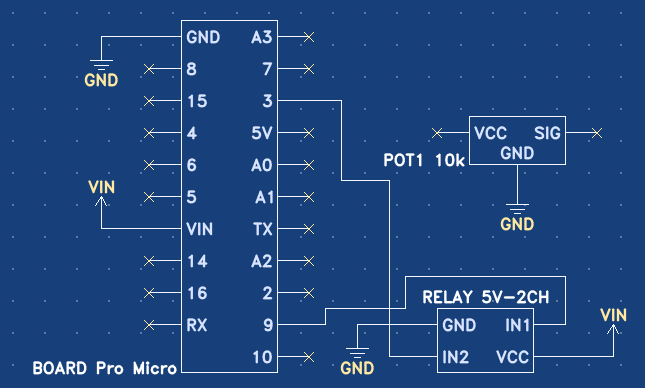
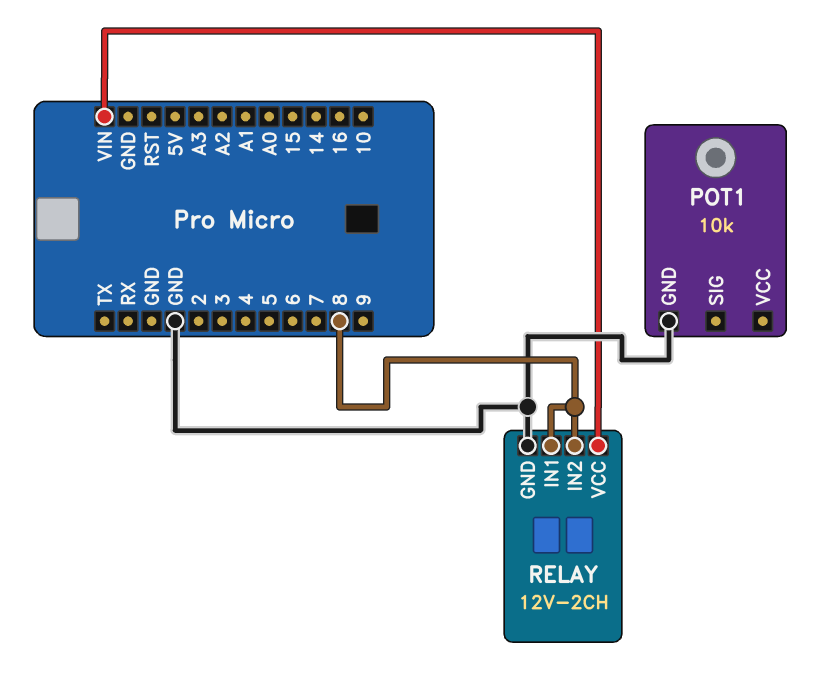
RELAY: 5V-2CH -> 12V-2CH
RELAY pin IN1: 9 -> 8
RELAY pin IN2: 3 -> 8

